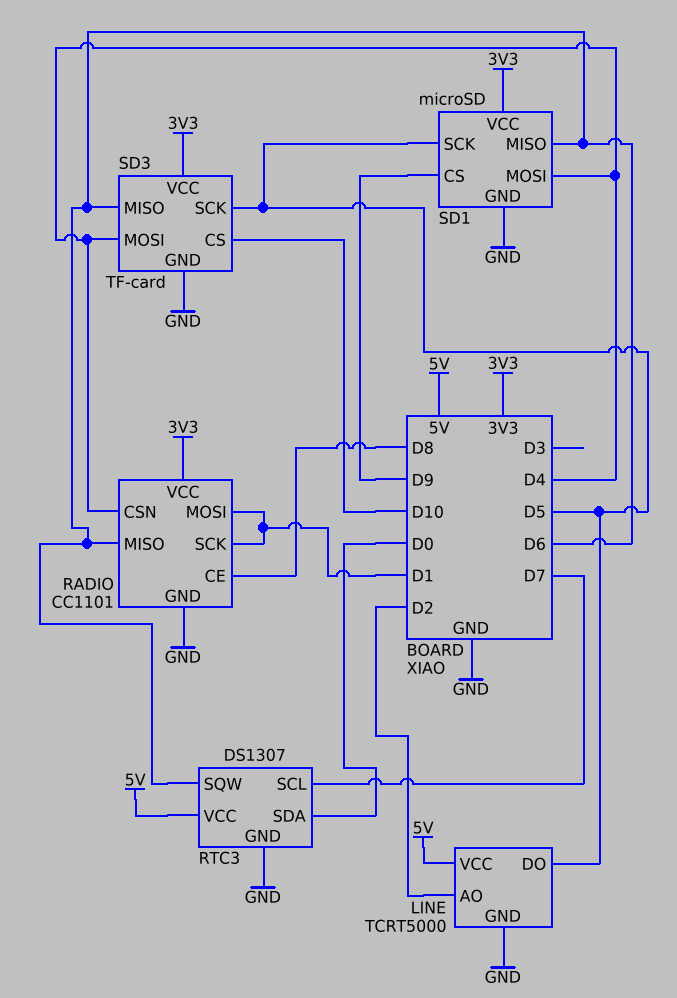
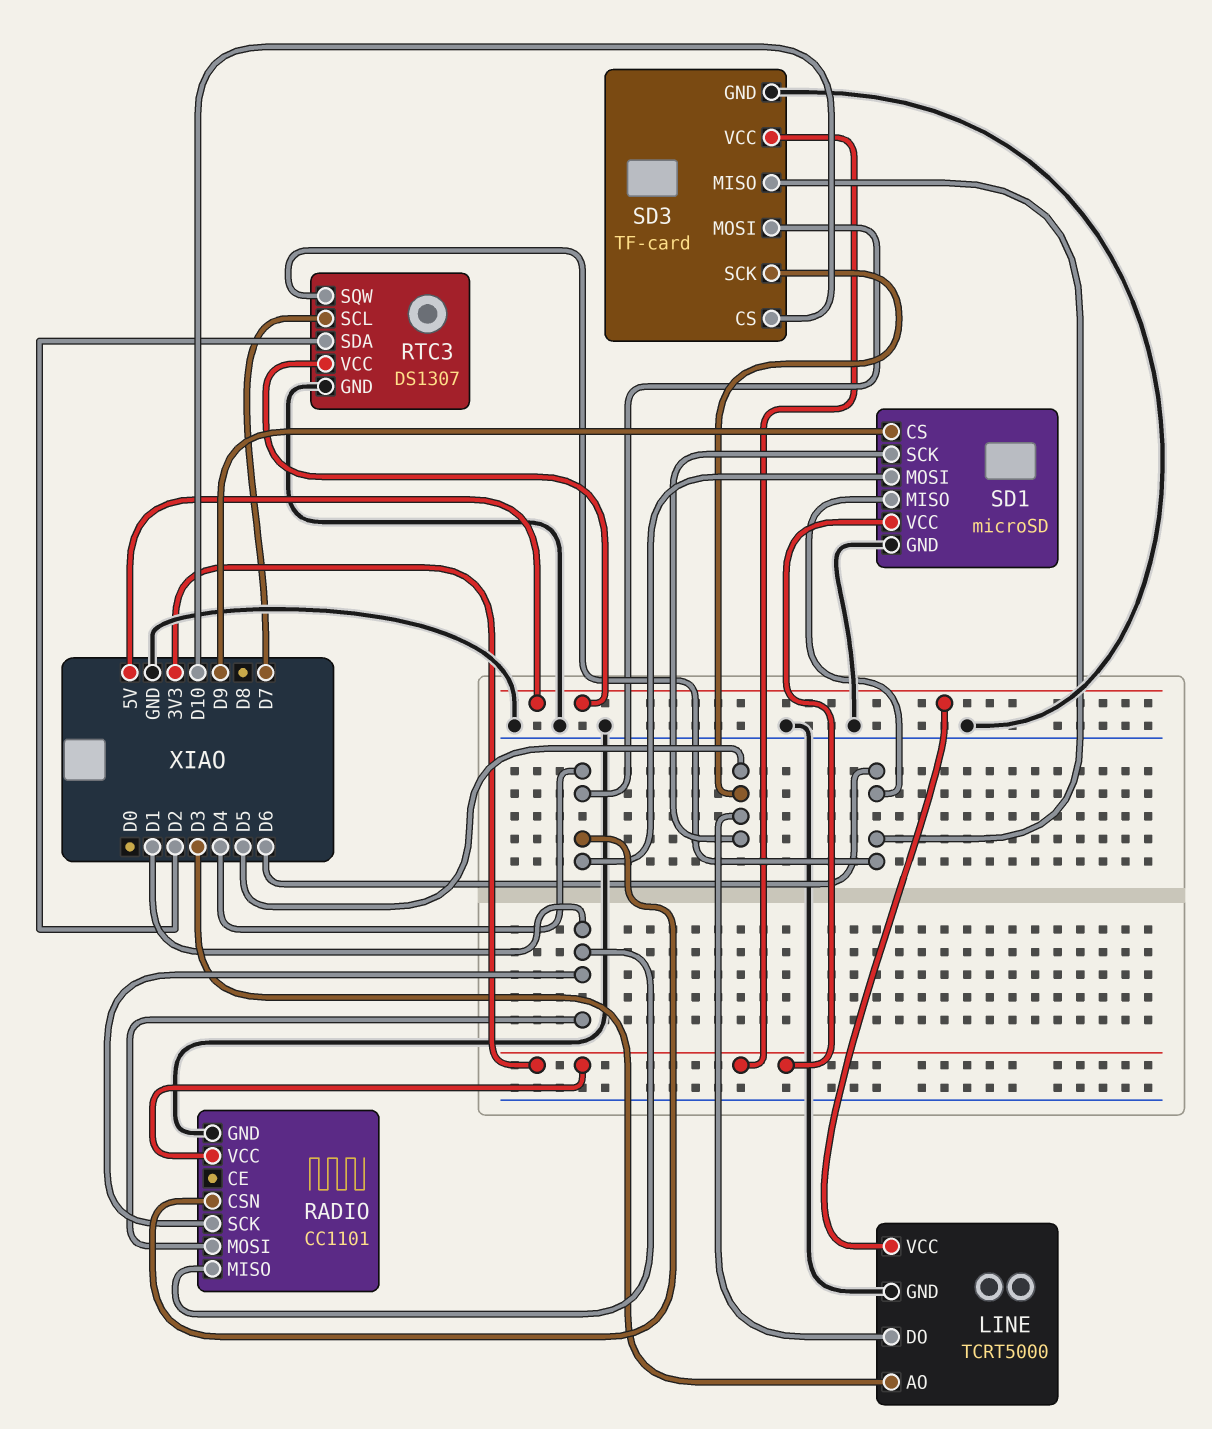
LINE pin AO: D2 -> D3
RADIO pin CE: D8 -> none
RADIO pin MISO: D6 -> D1
RTC3 pin SDA: D0 -> D2

